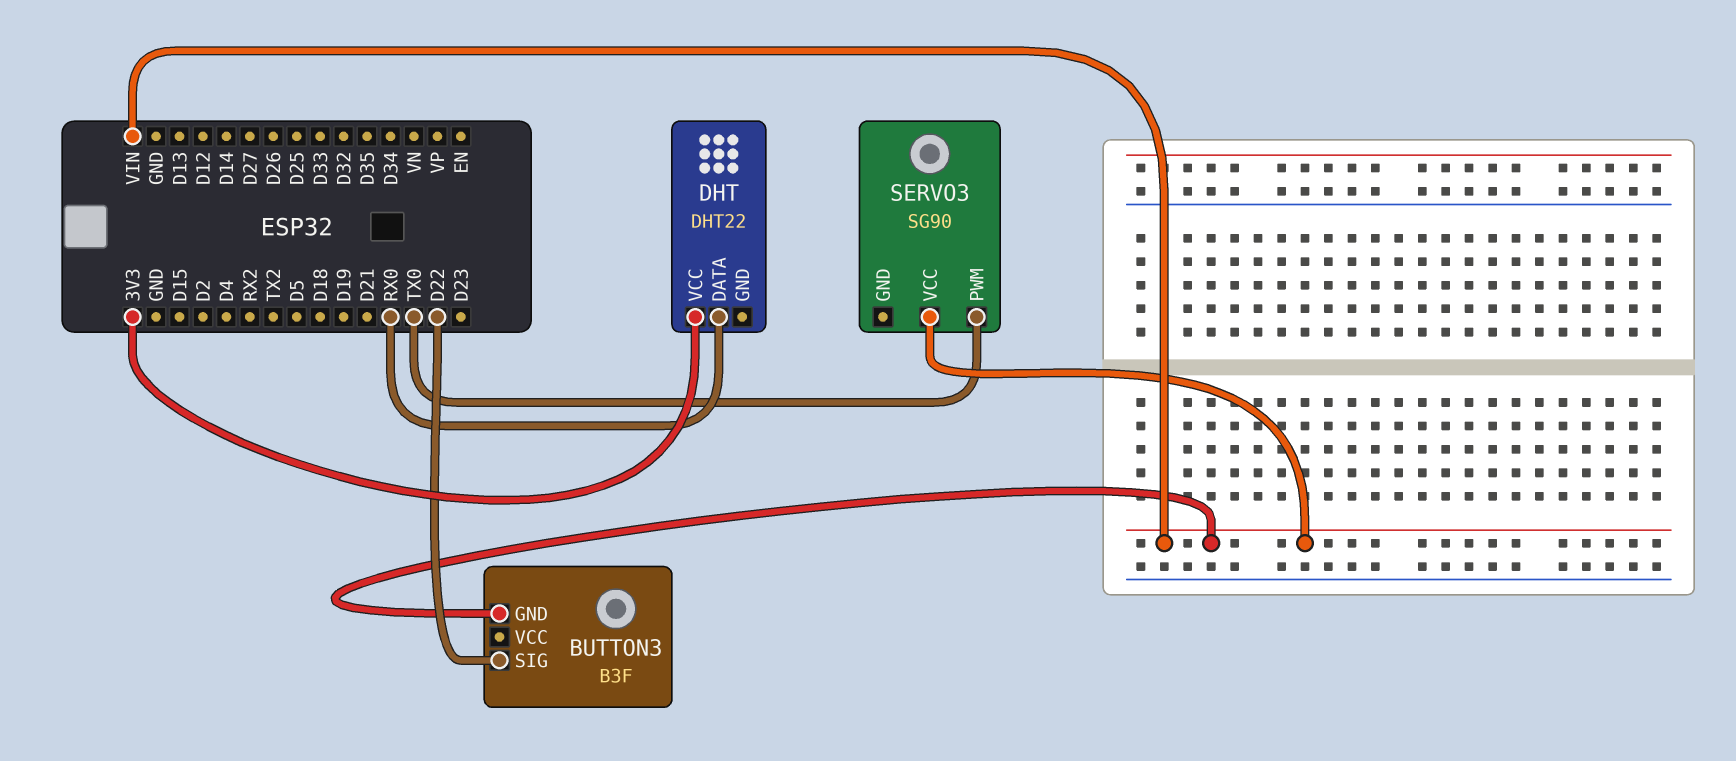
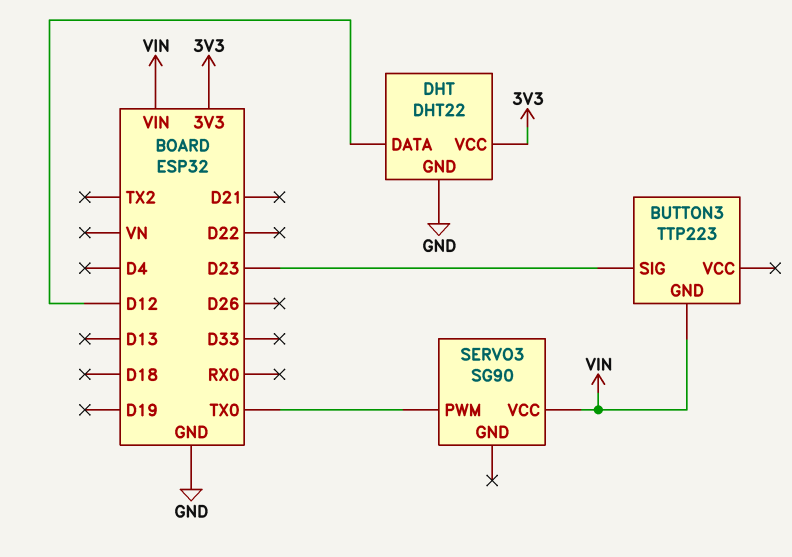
BUTTON3: B3F -> TTP223
BUTTON3 pin SIG: D22 -> D23
DHT pin DATA: RX0 -> D12
DHT pin GND: none -> GND

